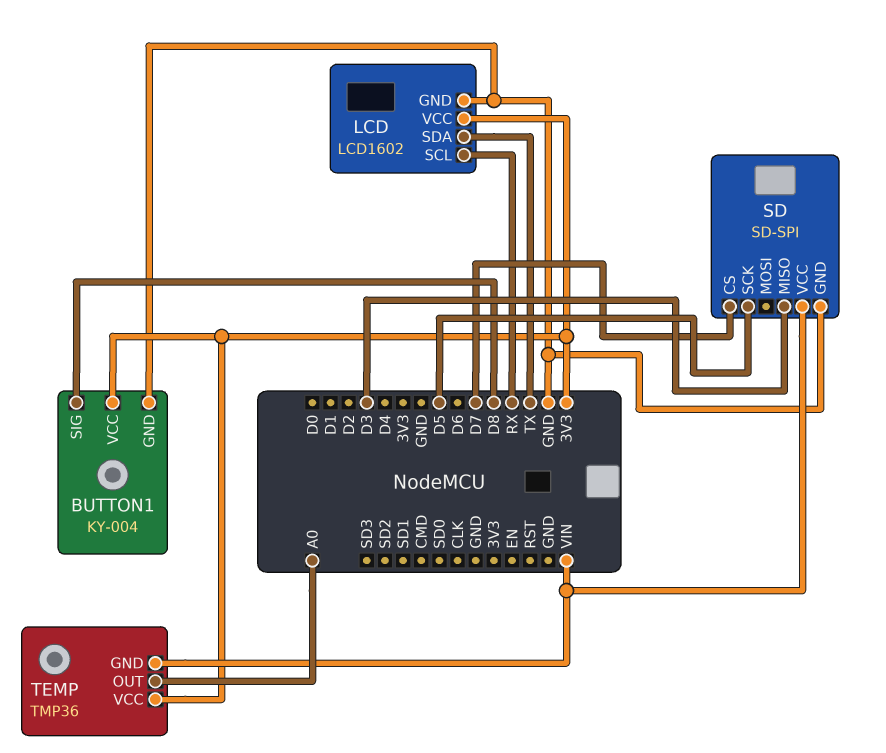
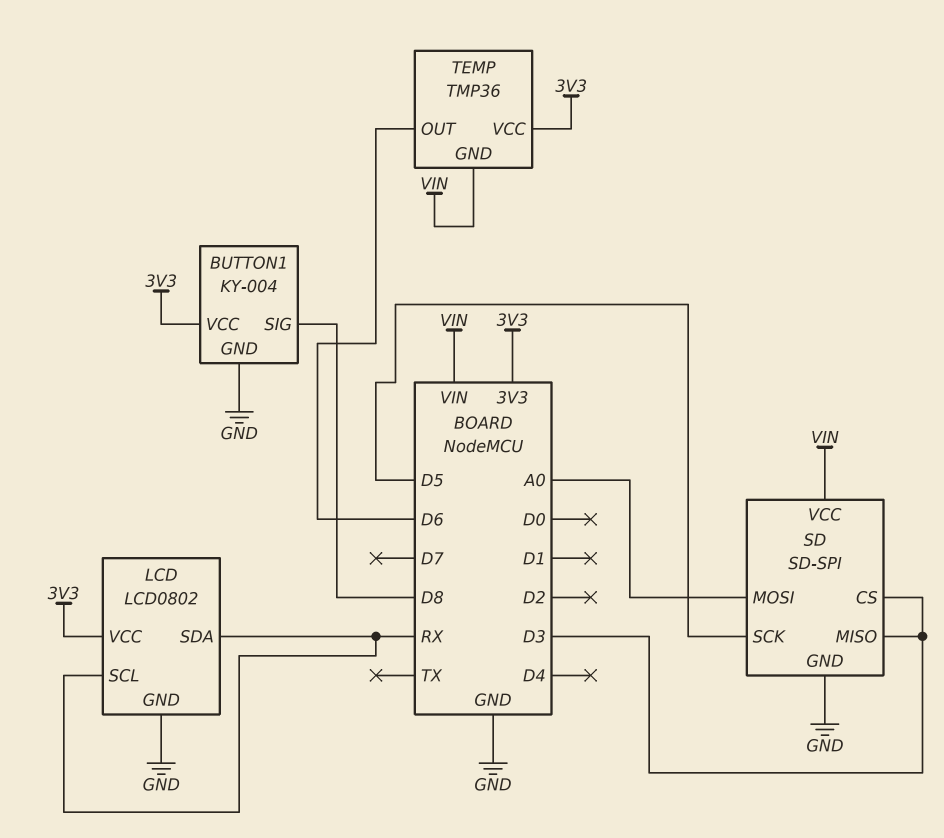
LCD: LCD1602 -> LCD0802
LCD pin SDA: TX -> RX
SD pin CS: D7 -> D3
SD pin MOSI: none -> A0
TEMP pin OUT: A0 -> D6

